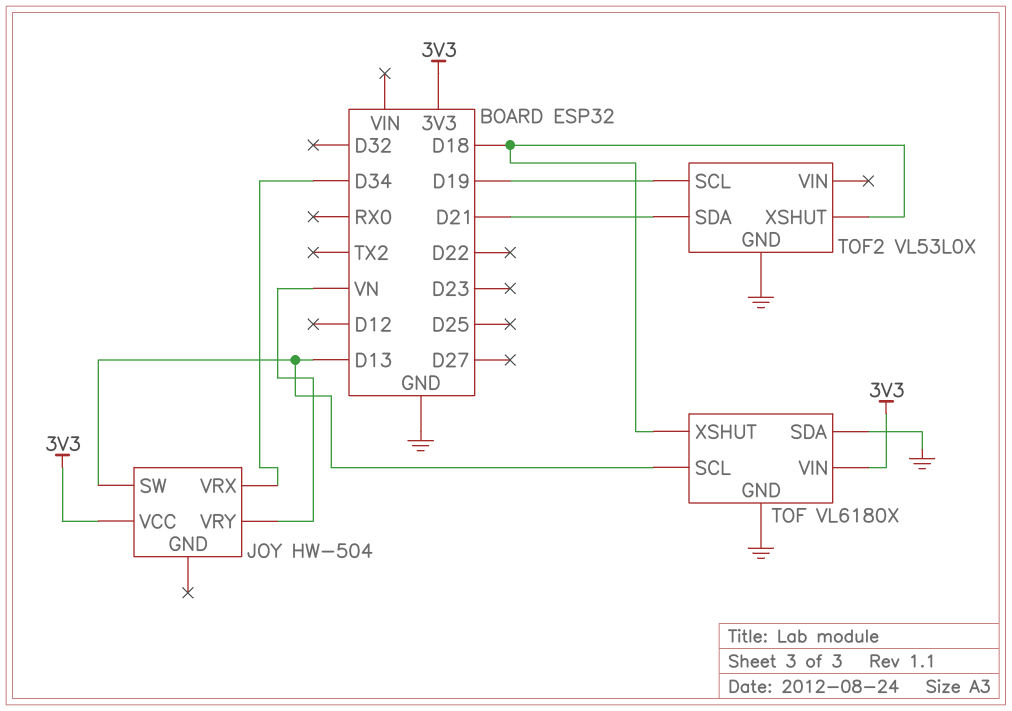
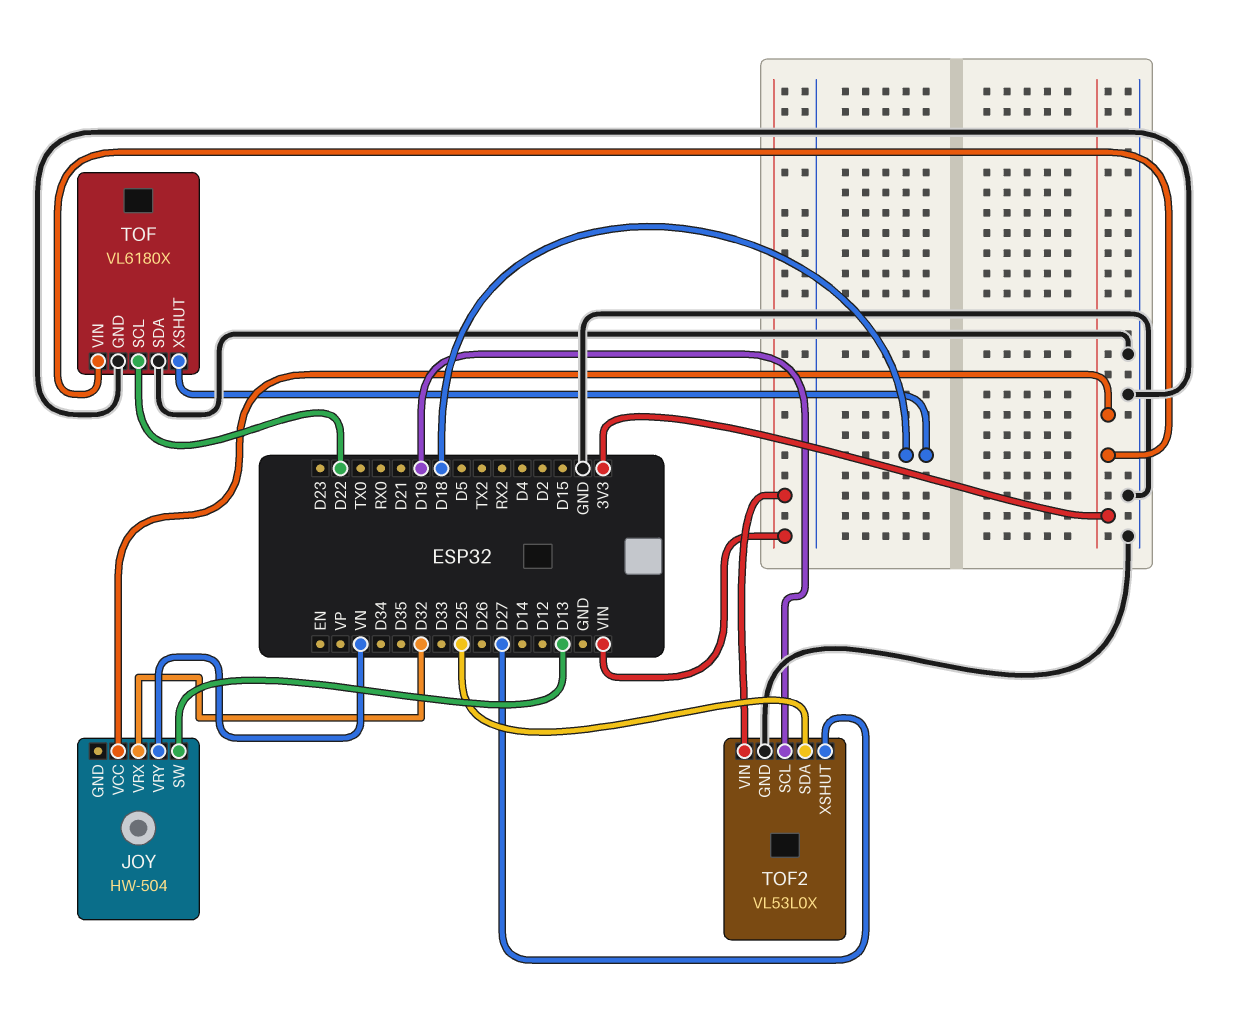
JOY pin VRX: D34 -> D32
TOF pin SCL: D13 -> D22
TOF2 pin SDA: D21 -> D25
TOF2 pin VIN: none -> VIN
TOF2 pin XSHUT: D18 -> D27

